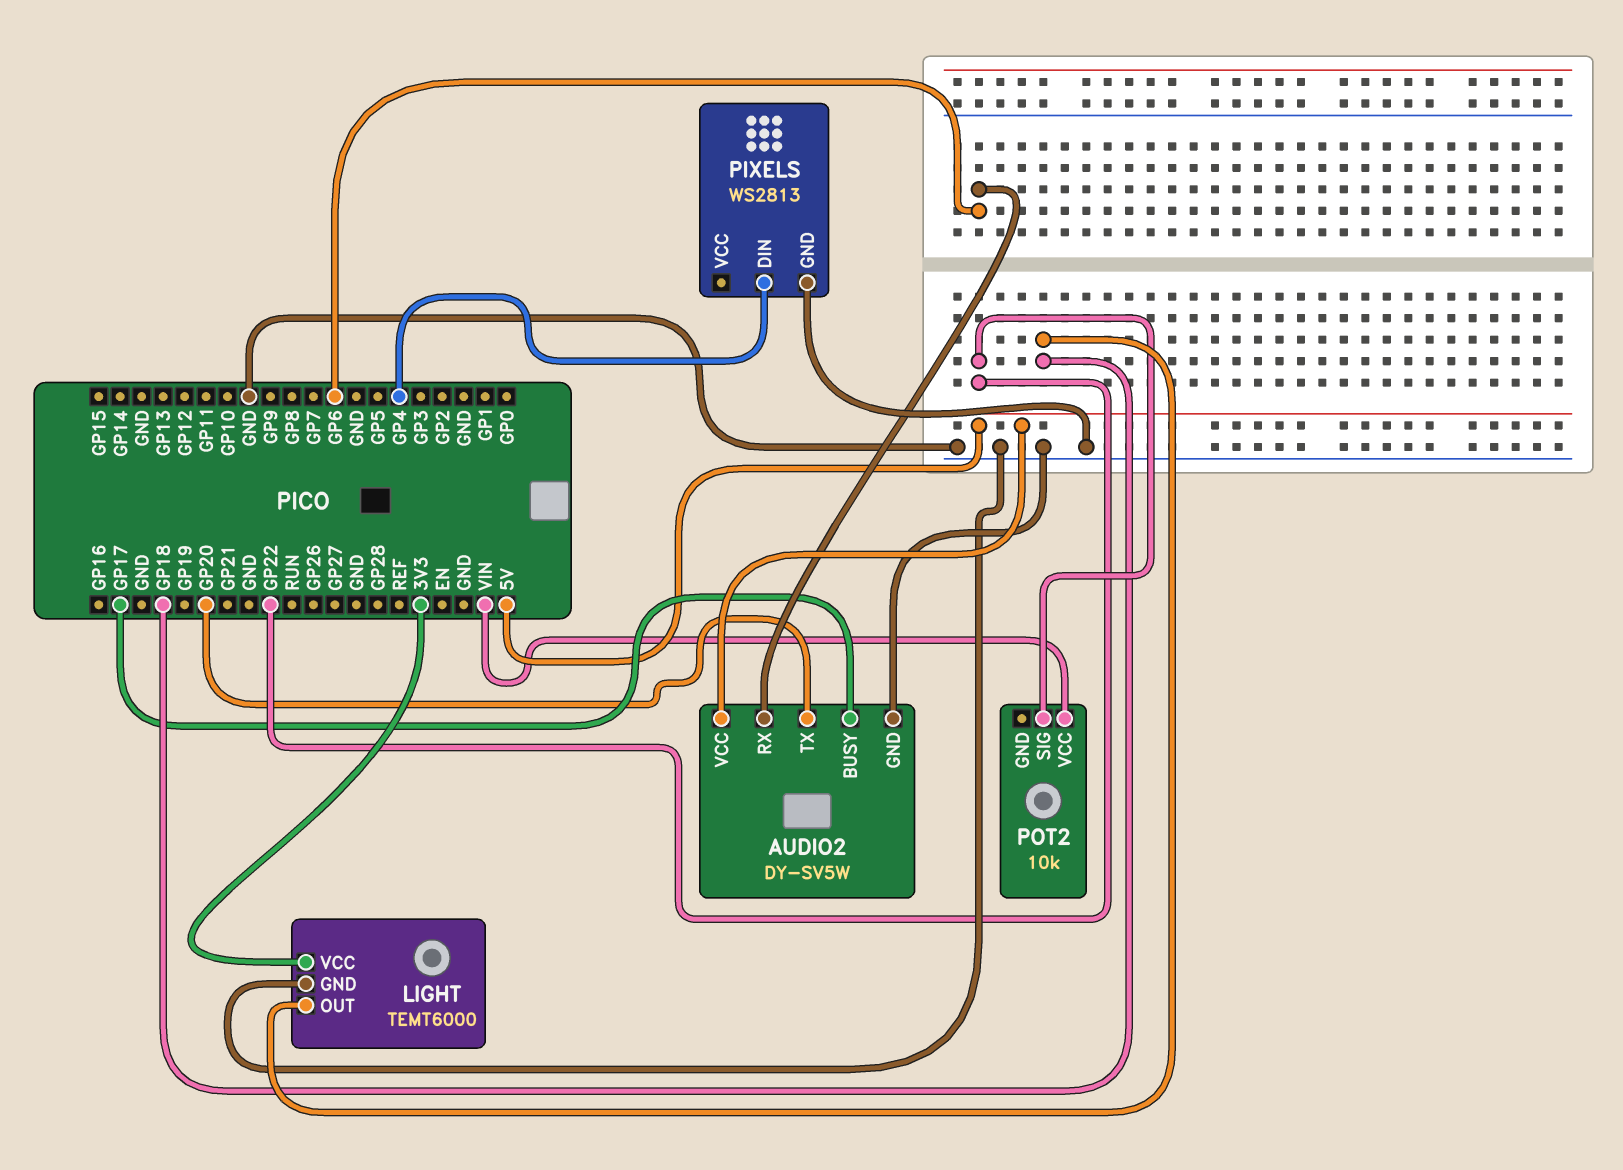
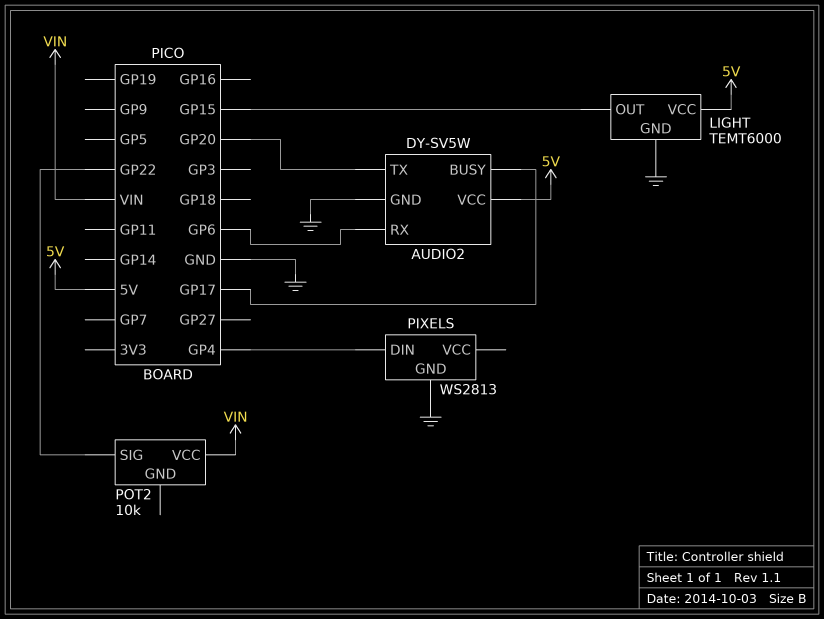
LIGHT pin OUT: GP18 -> GP15
LIGHT pin VCC: 3V3 -> 5V

